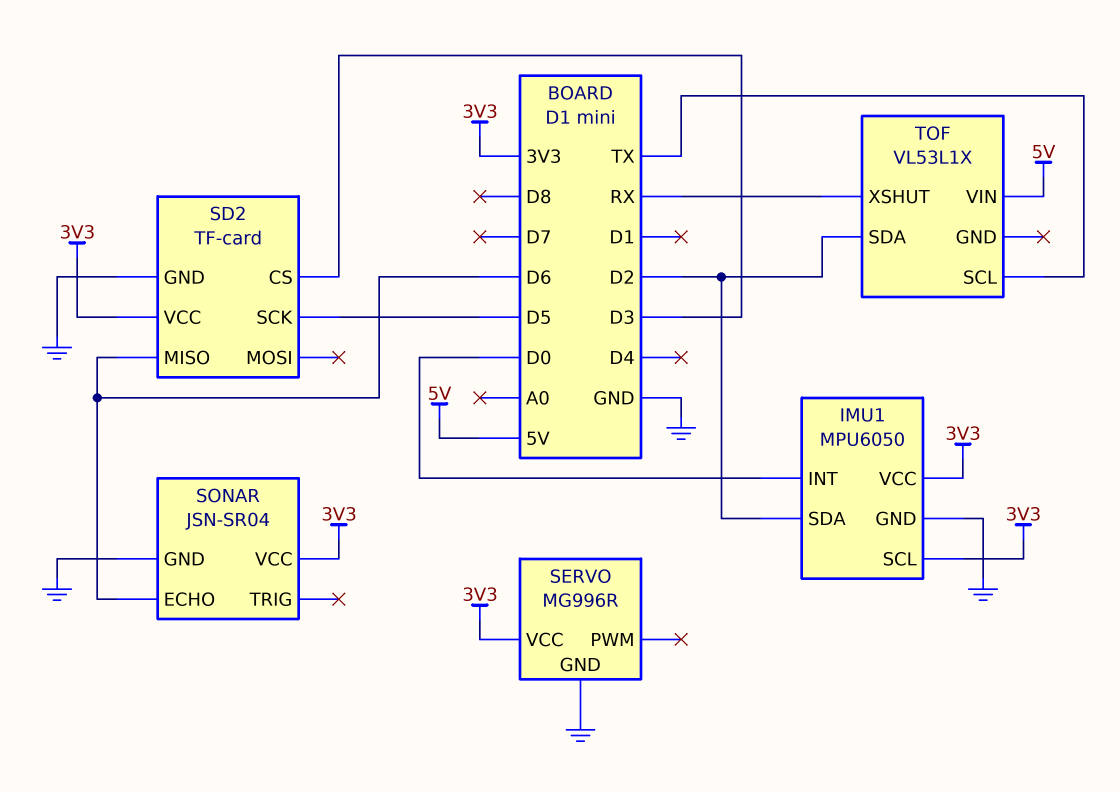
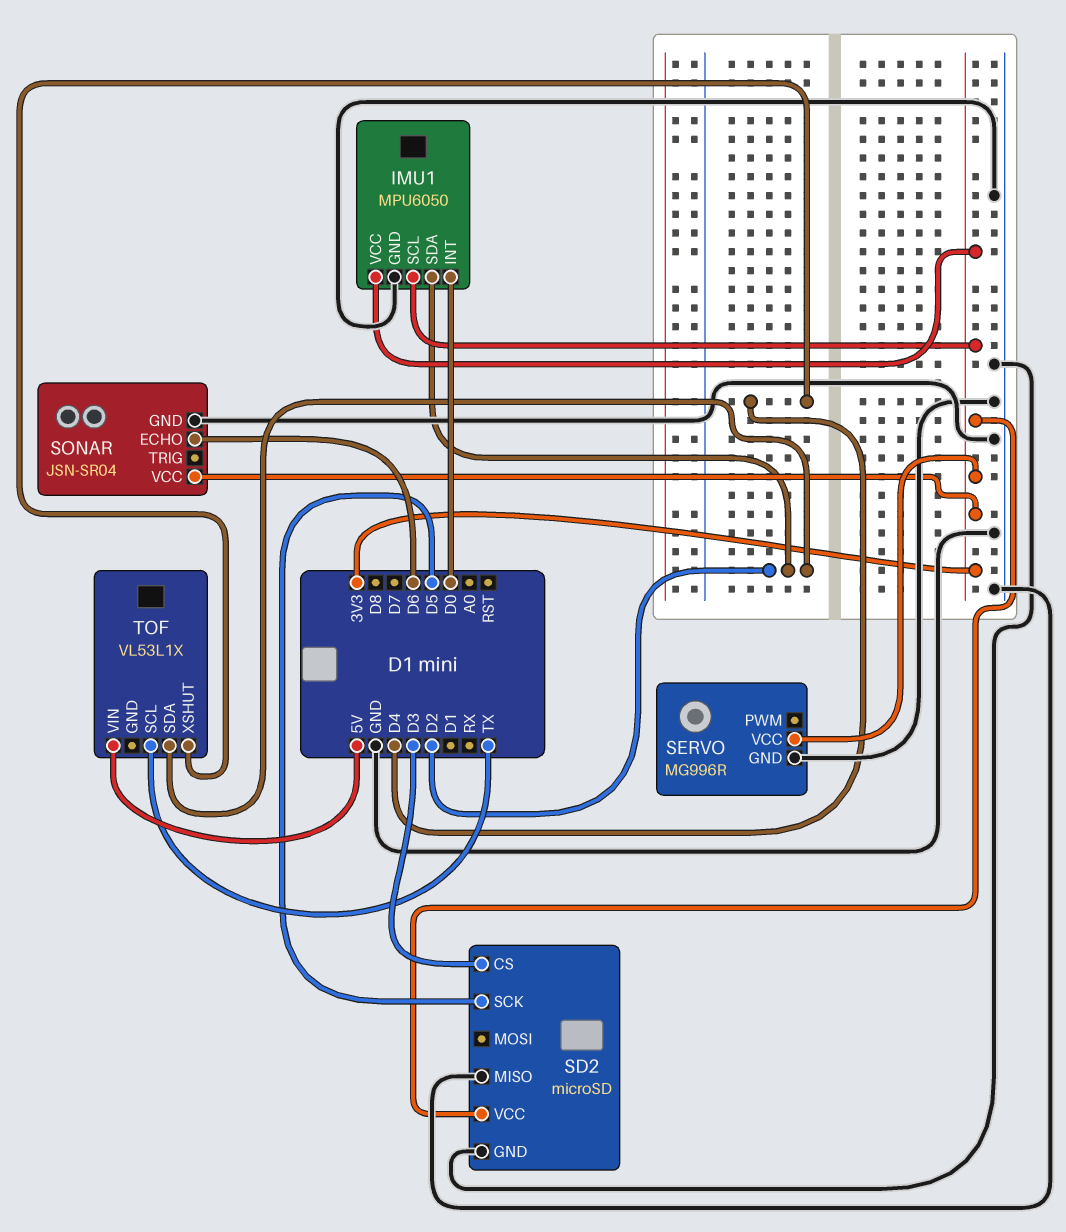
SD2: TF-card -> microSD
SD2 pin MISO: D6 -> GND
TOF pin XSHUT: RX -> D4

